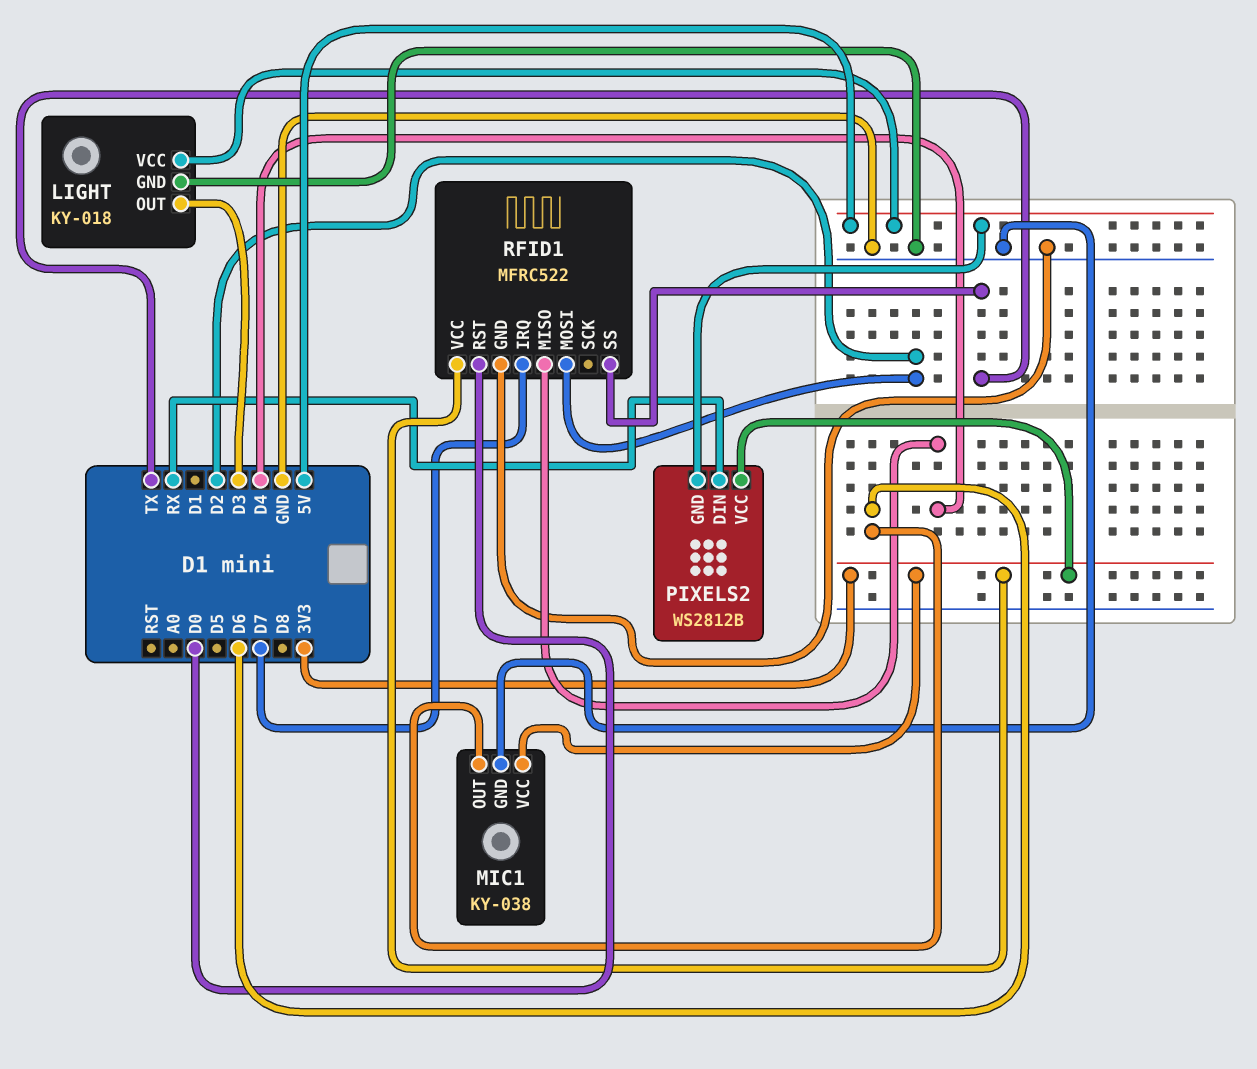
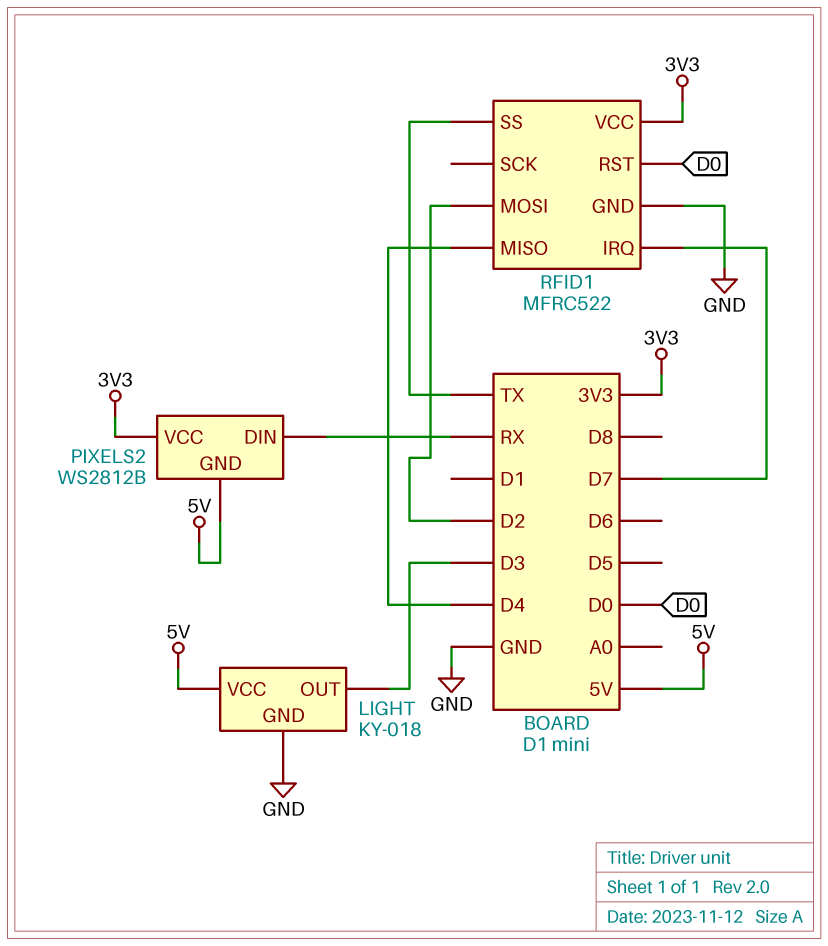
MIC1: KY-038 -> none
MIC1 pin GND: GND -> none
MIC1 pin OUT: D6 -> none
MIC1 pin VCC: 3V3 -> none

